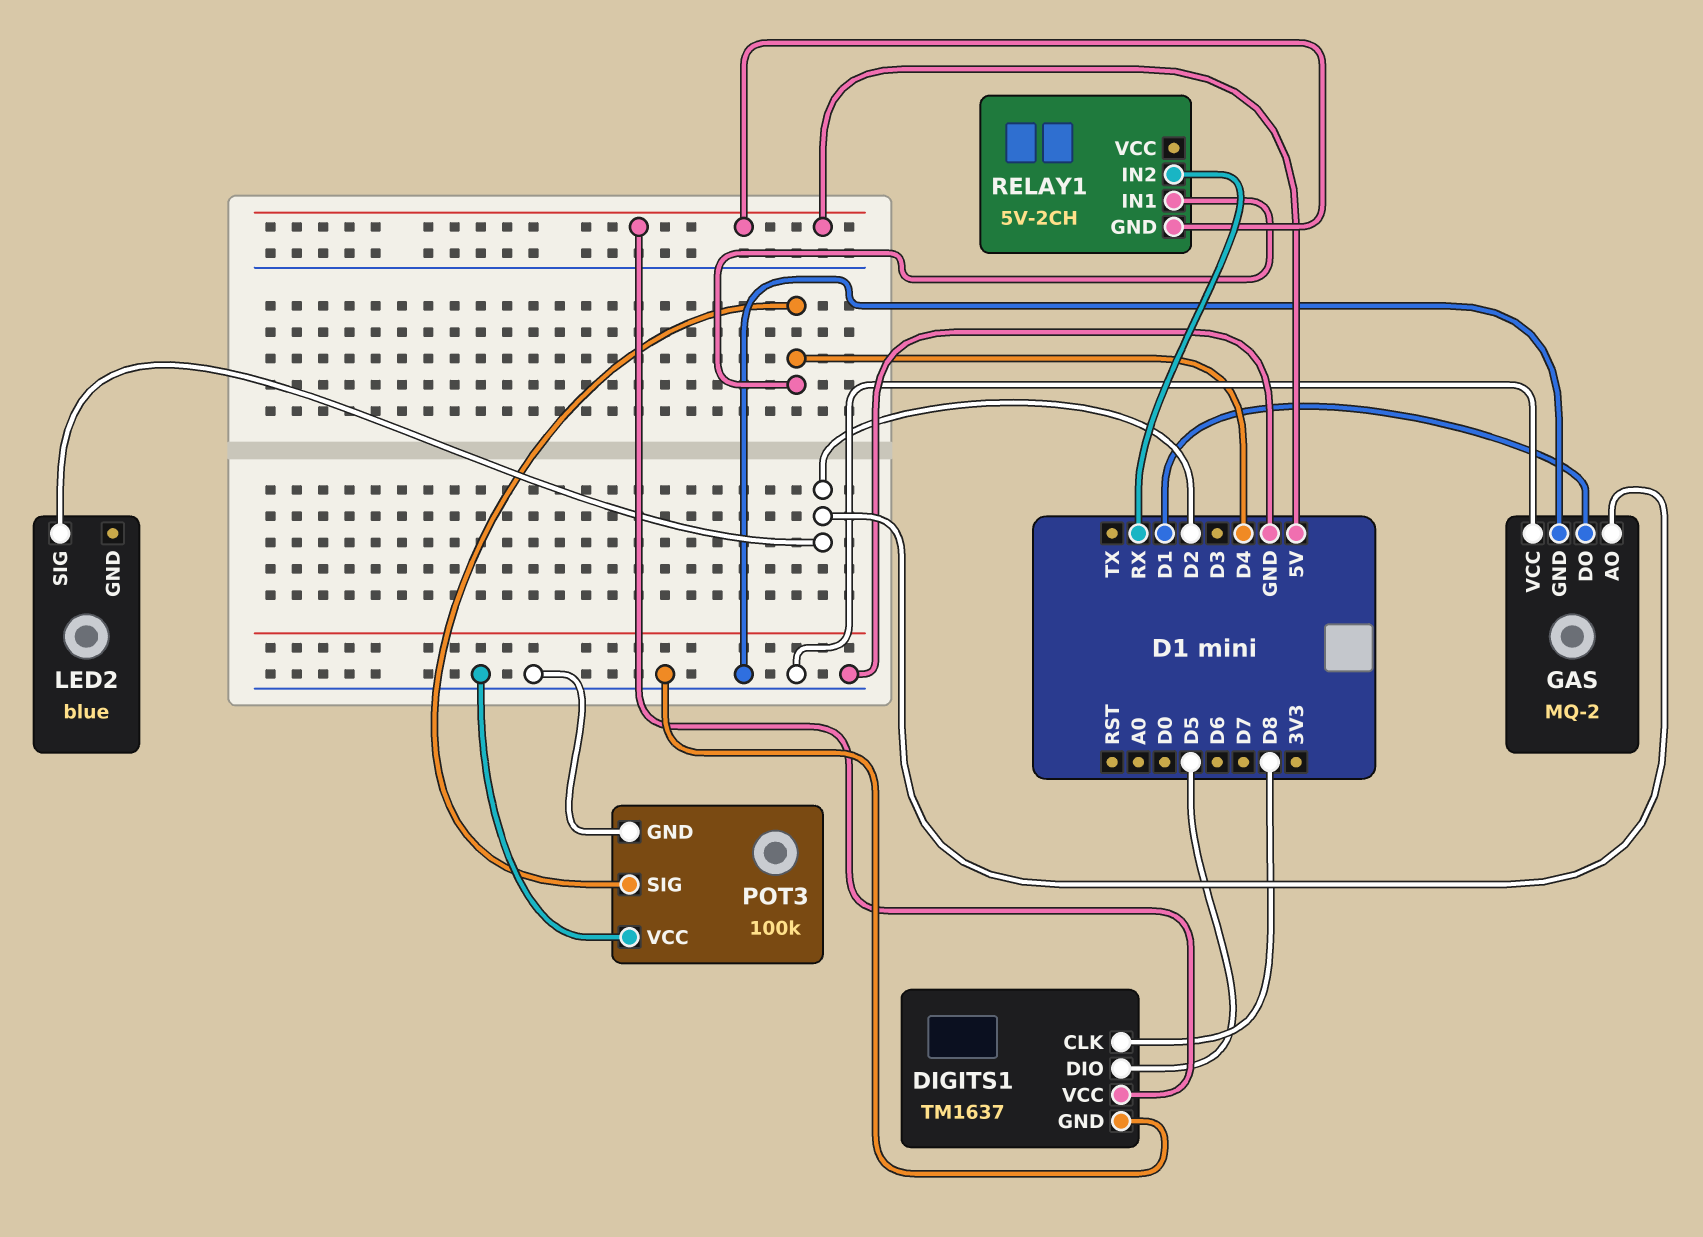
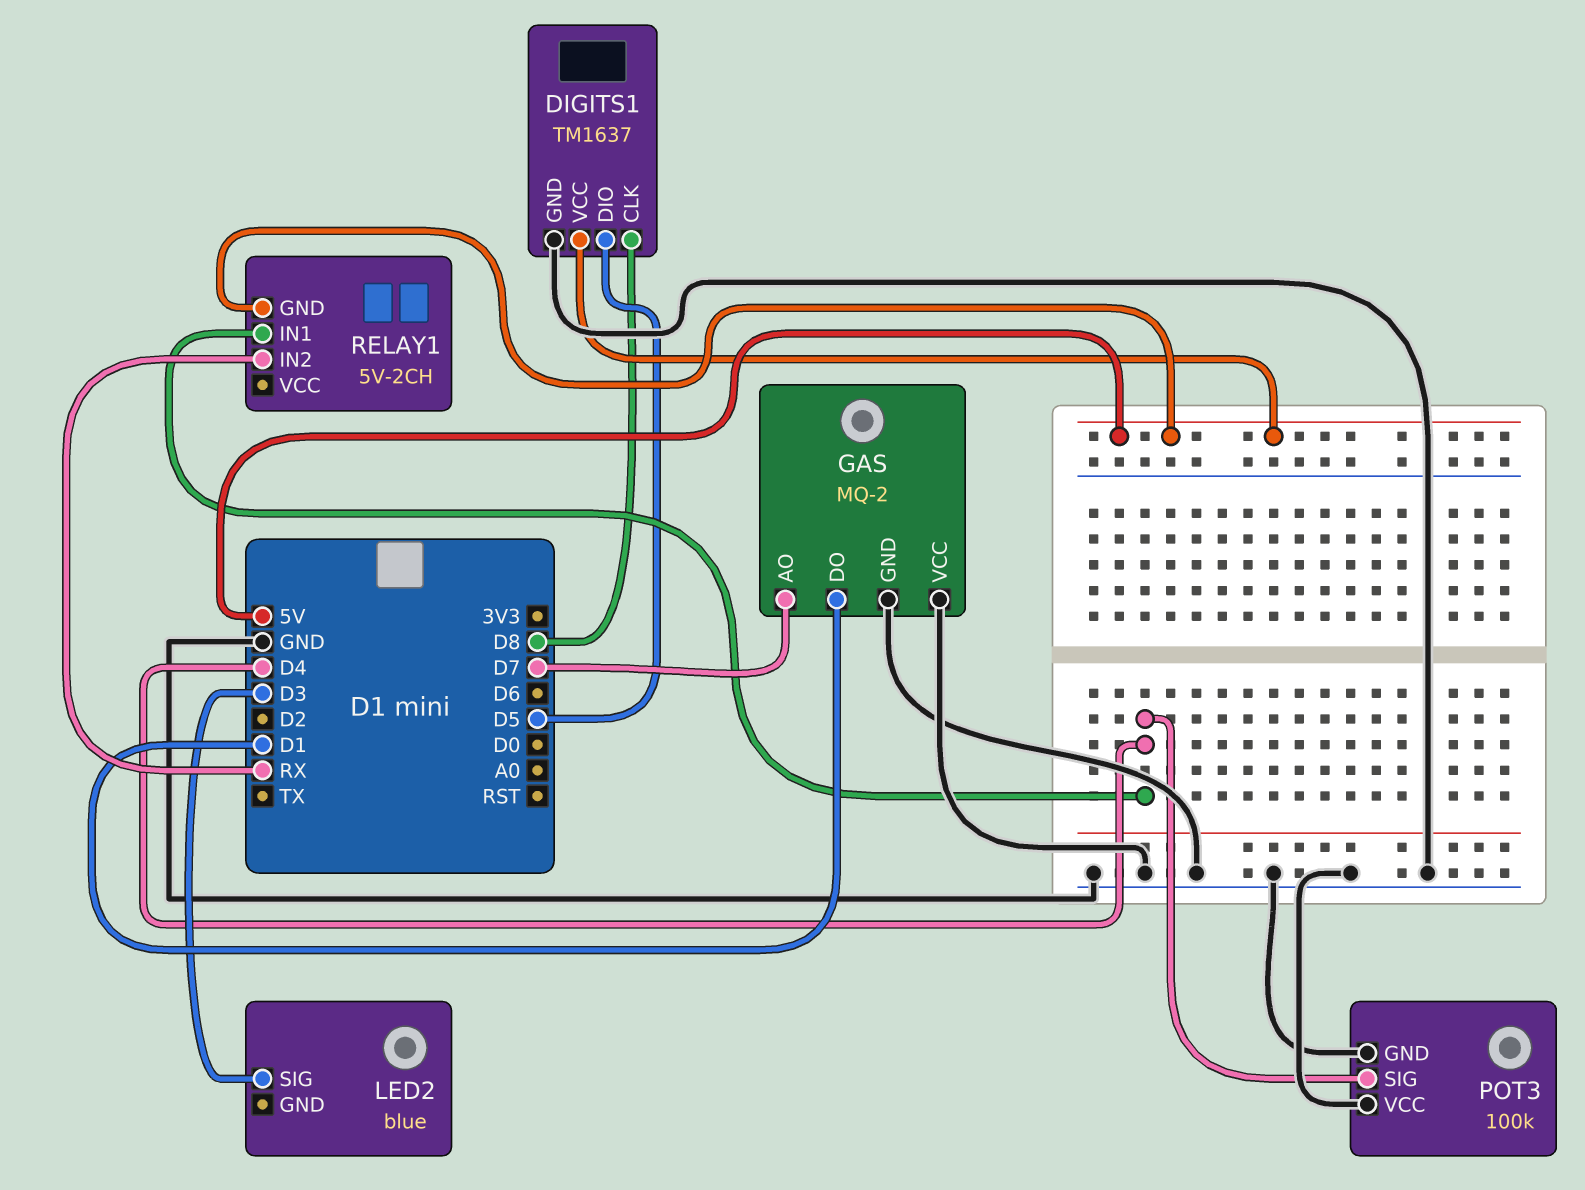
GAS pin AO: D2 -> D7
LED2 pin SIG: D2 -> D3

